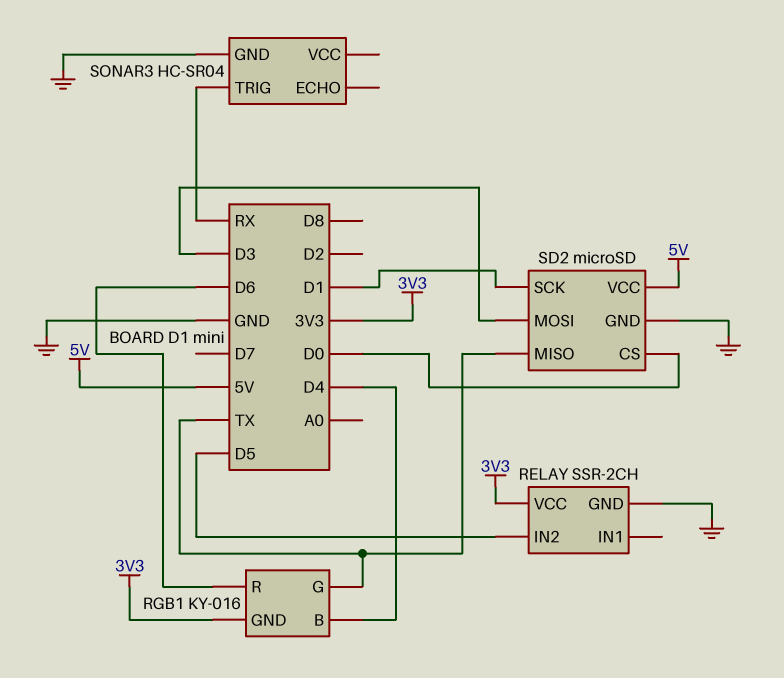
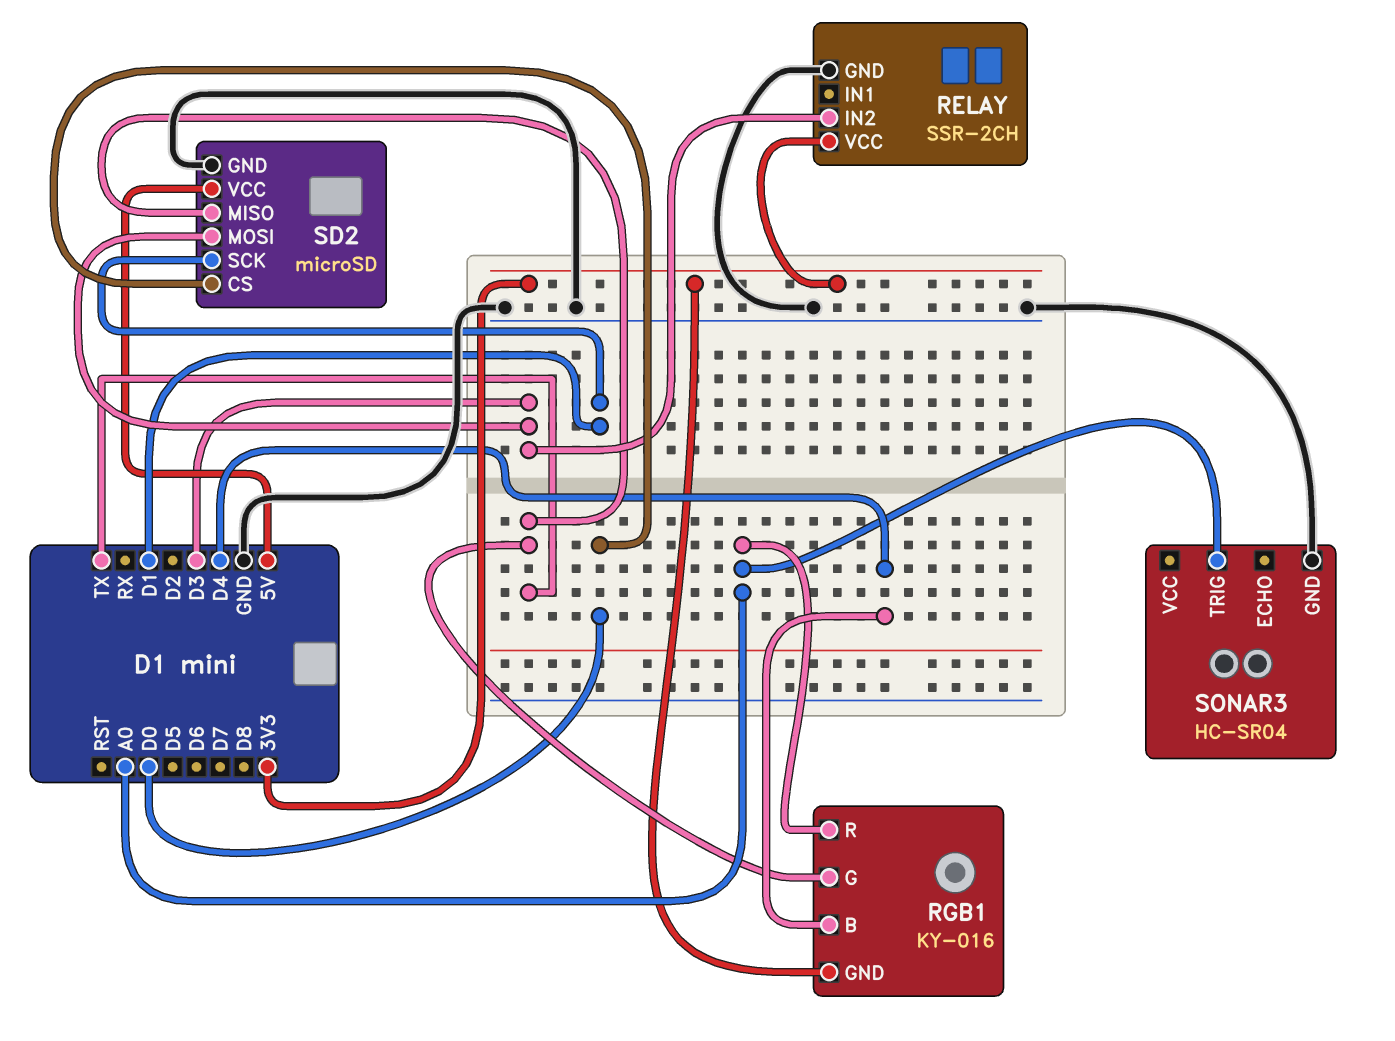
RELAY pin IN2: D5 -> D3
RGB1 pin R: D6 -> A0
SONAR3 pin TRIG: RX -> A0

